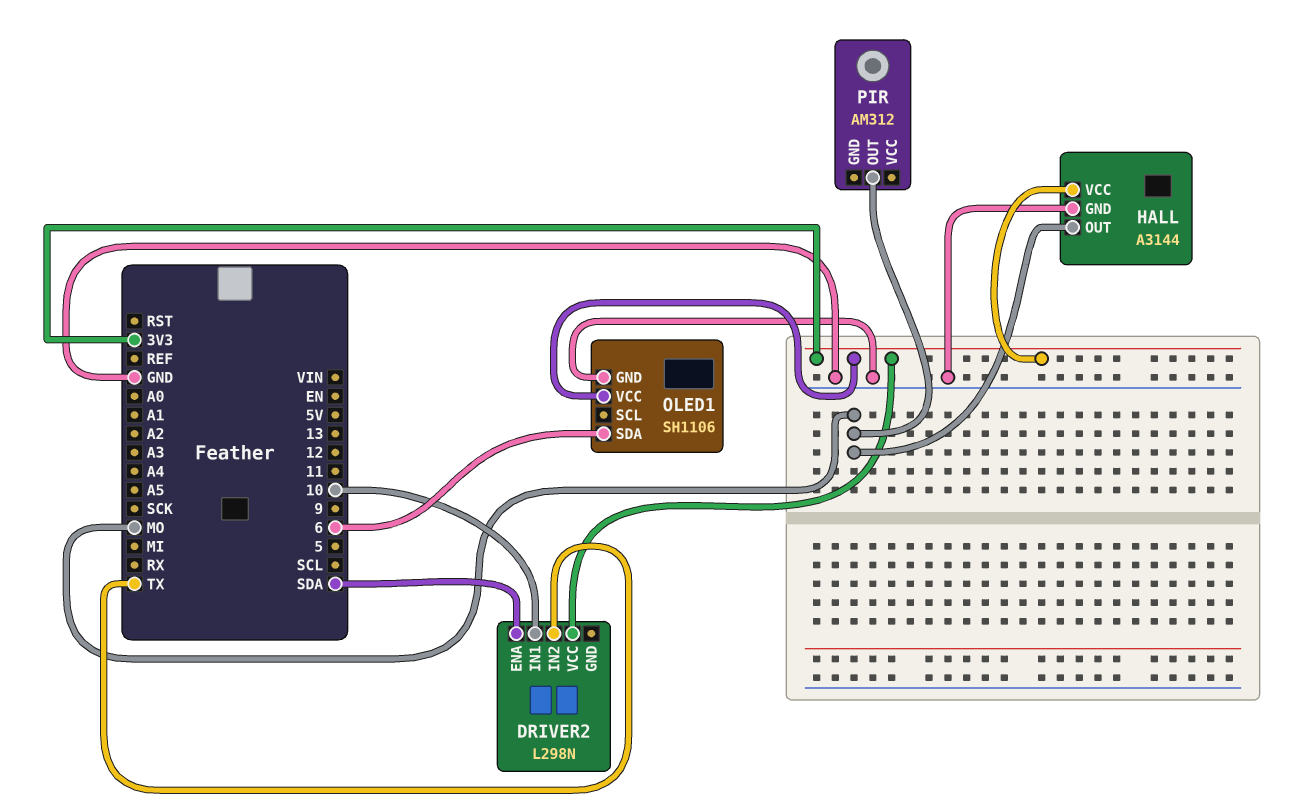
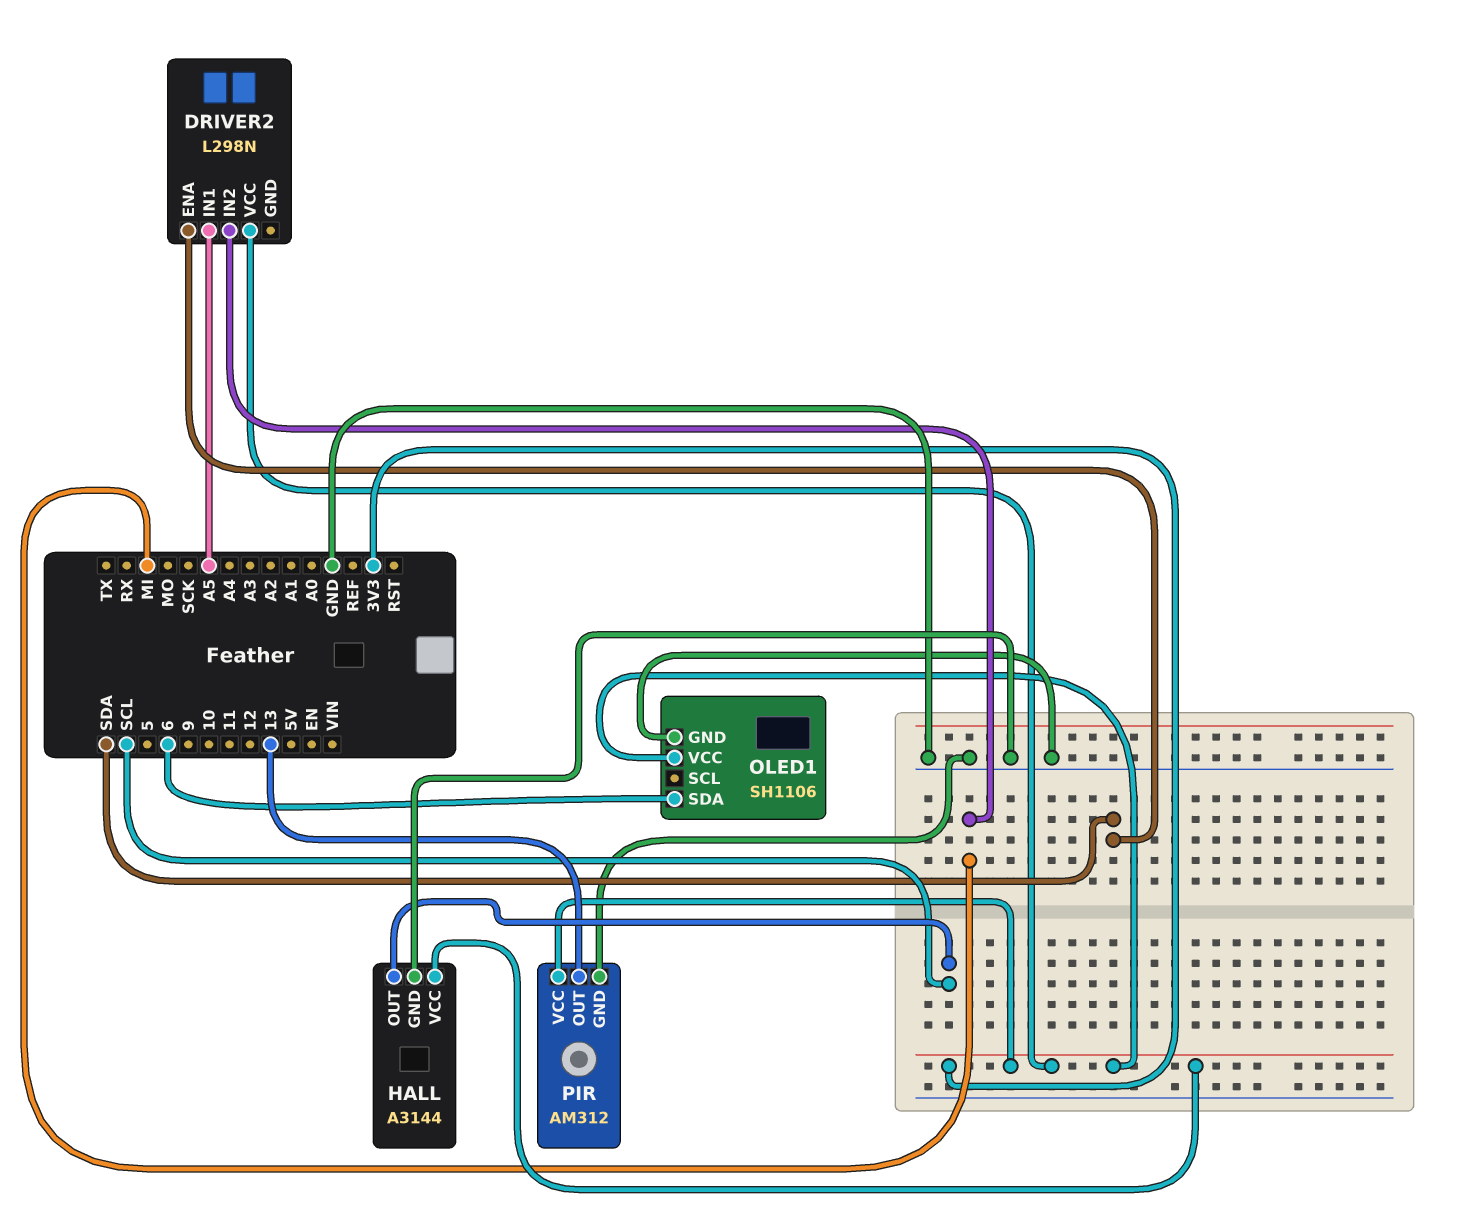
DRIVER2 pin IN1: 10 -> A5
DRIVER2 pin IN2: TX -> MI
HALL pin OUT: MO -> SCL
PIR pin GND: none -> GND
PIR pin OUT: MO -> 13
PIR pin VCC: none -> 3V3

